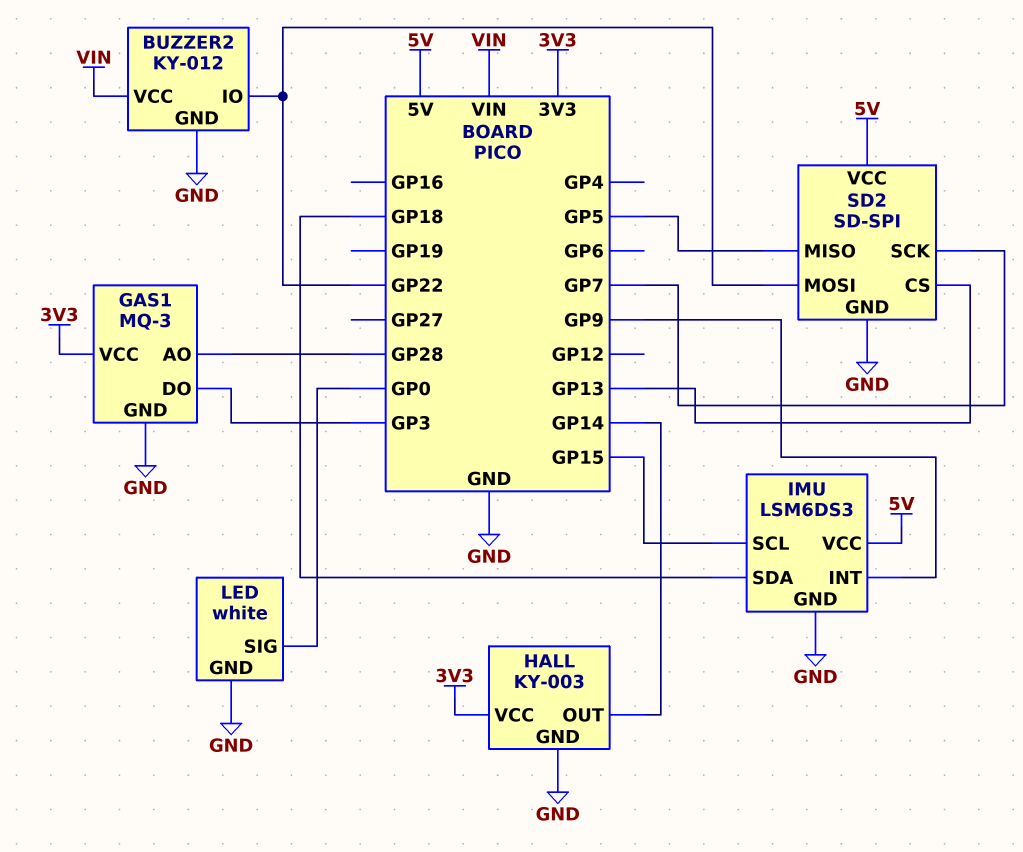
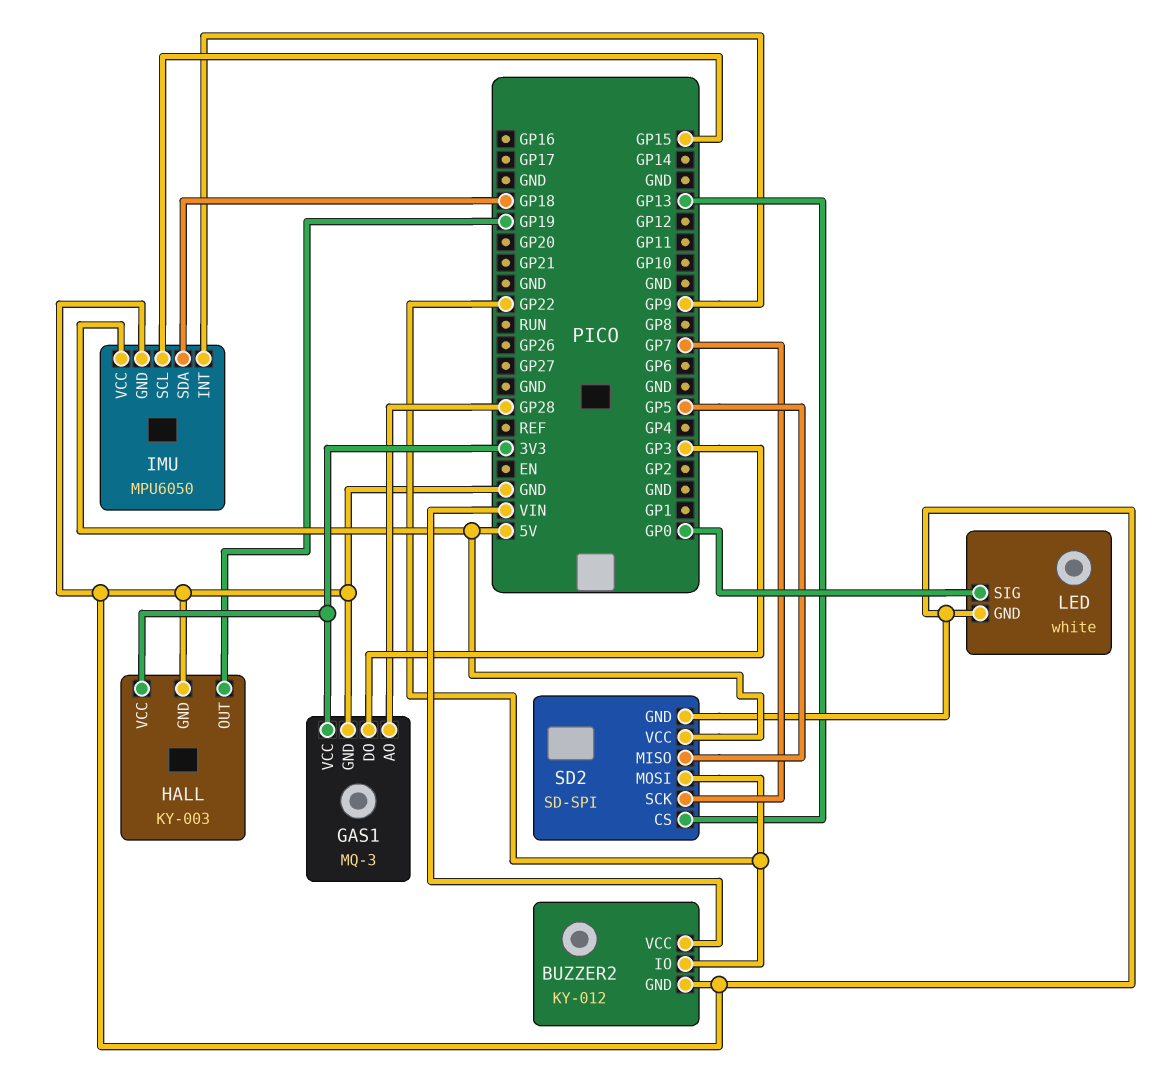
HALL pin OUT: GP14 -> GP19
IMU: LSM6DS3 -> MPU6050

